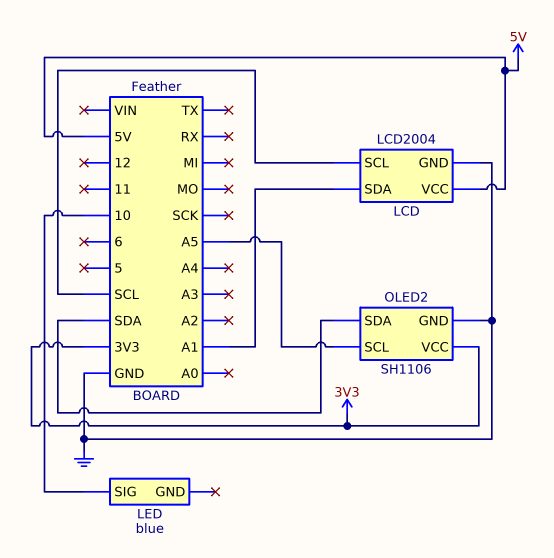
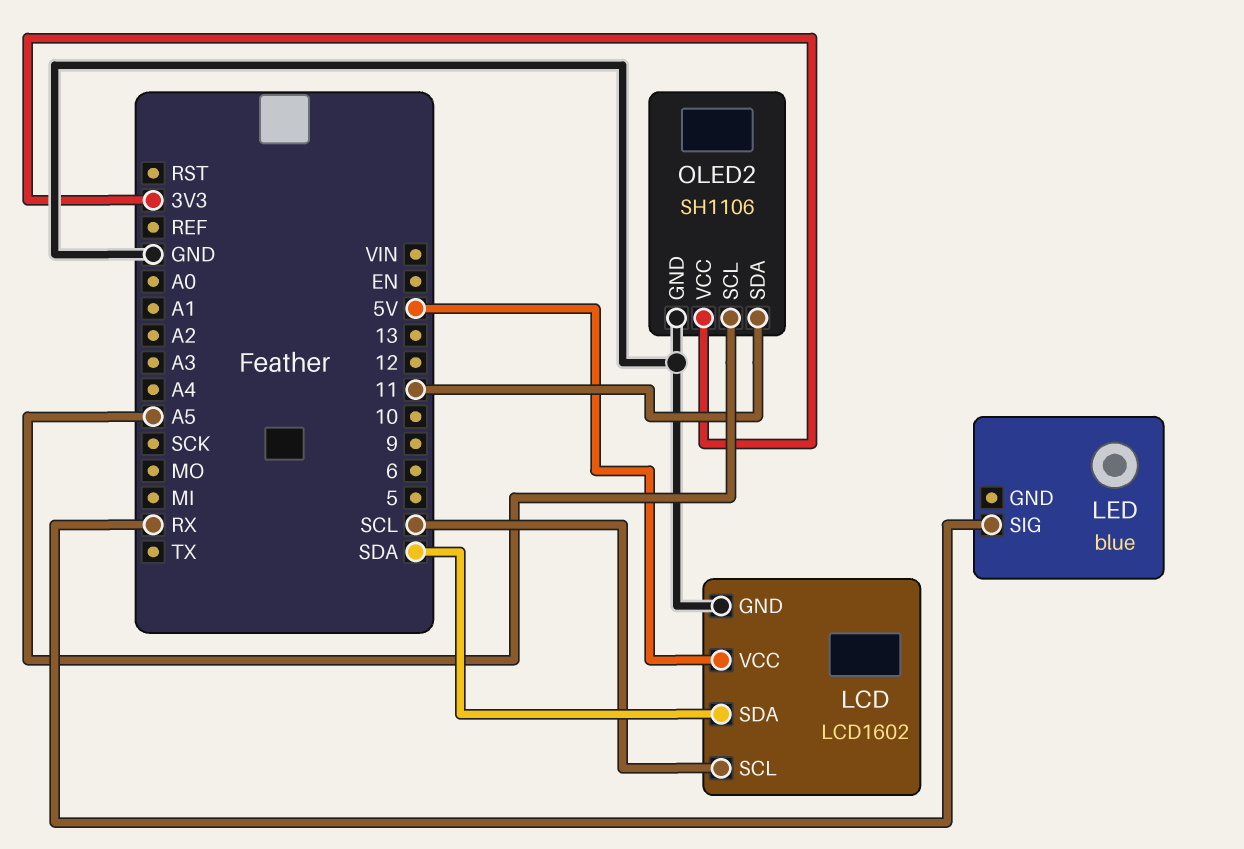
LCD: LCD2004 -> LCD1602
LCD pin SDA: A1 -> SDA
LED pin SIG: 10 -> RX
OLED2 pin SDA: SDA -> 11

